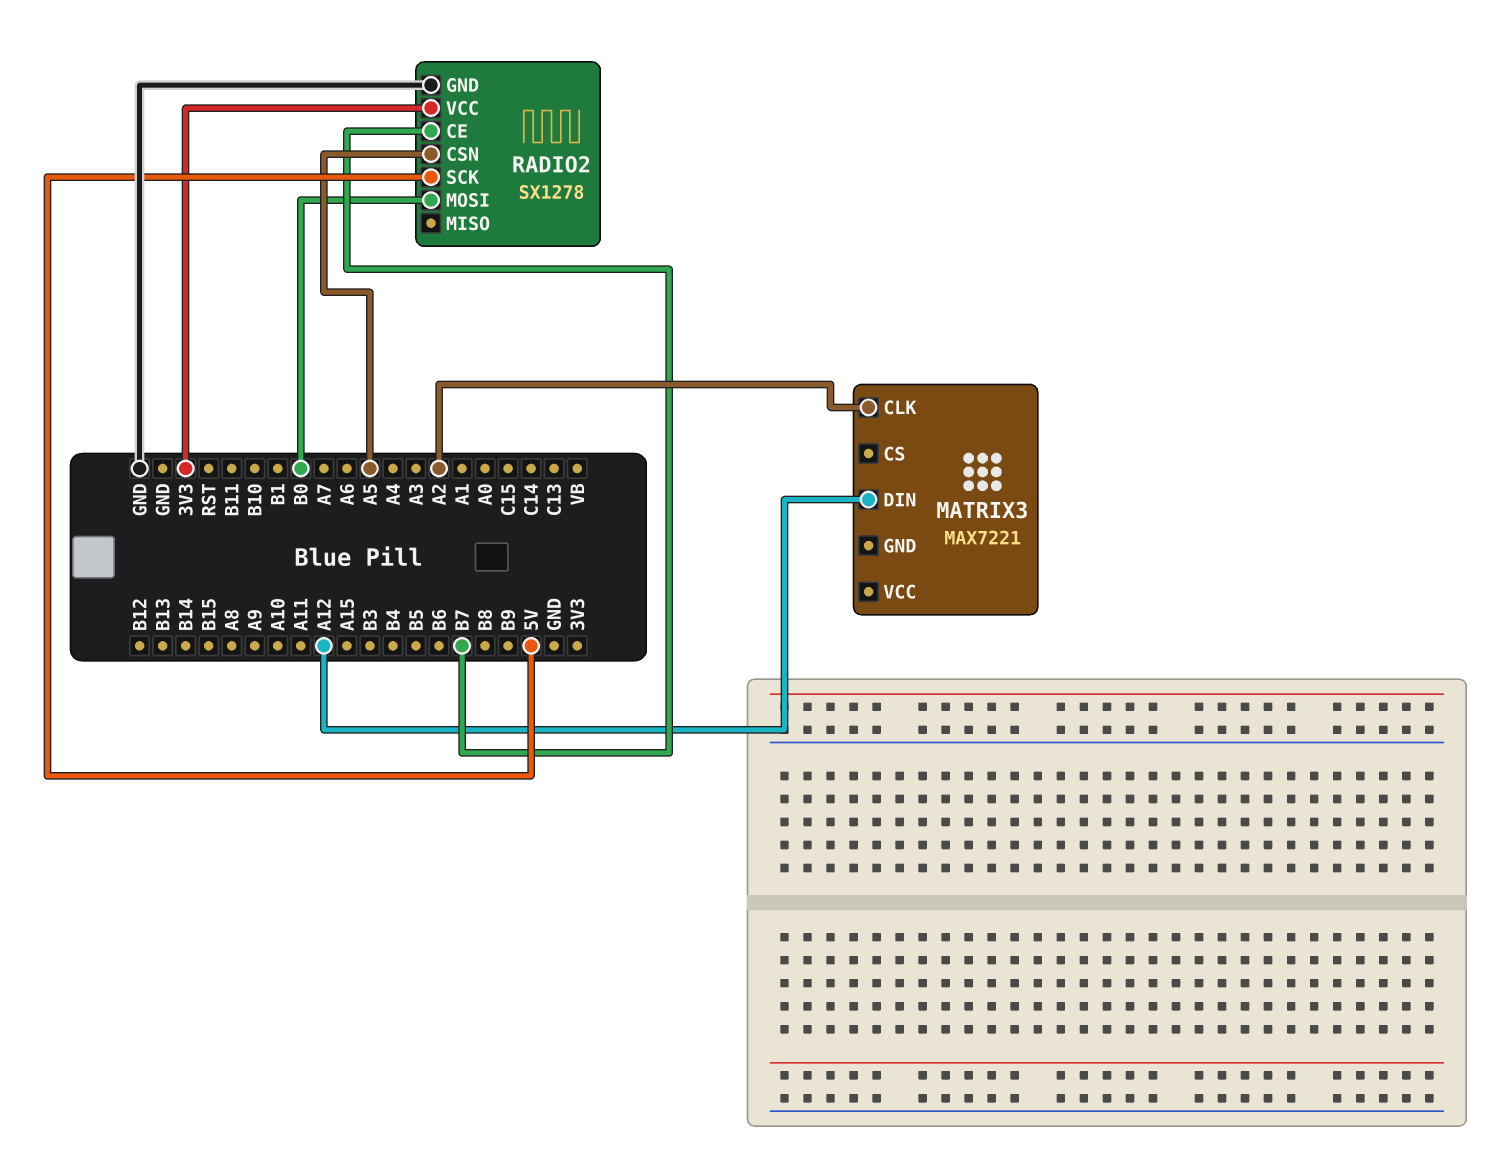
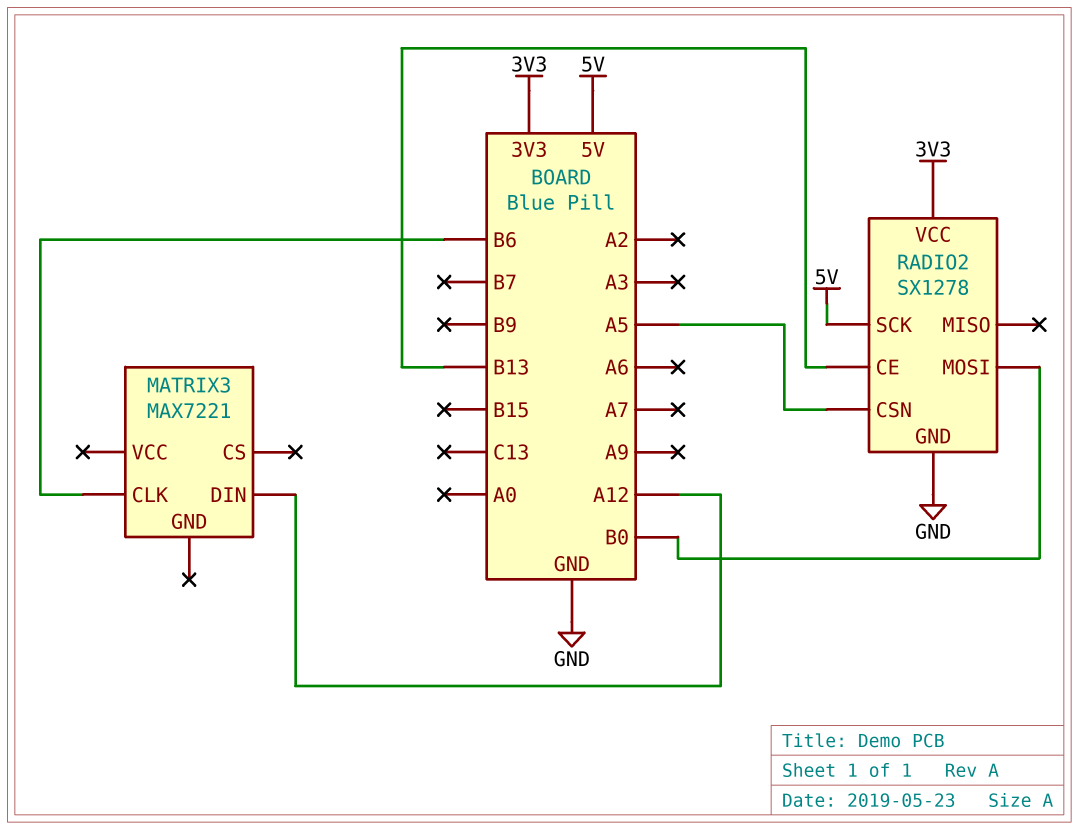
MATRIX3 pin CLK: A2 -> B6
RADIO2 pin CE: B7 -> B13

